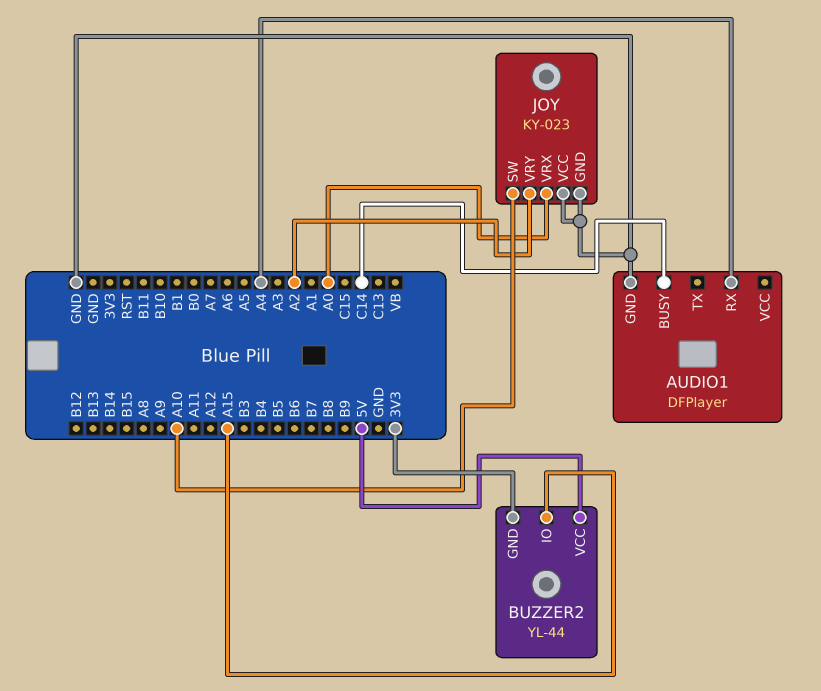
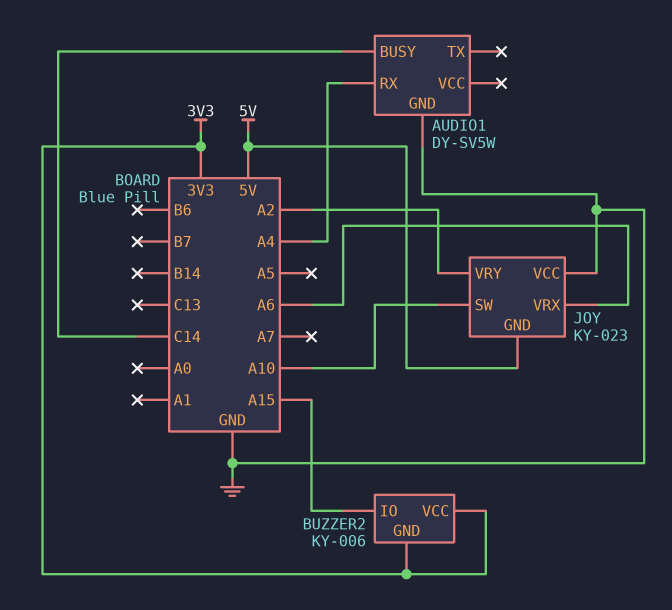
AUDIO1: DFPlayer -> DY-SV5W
BUZZER2: YL-44 -> KY-006
BUZZER2 pin VCC: 5V -> 3V3
JOY pin GND: GND -> 5V
JOY pin VRX: A0 -> A6

